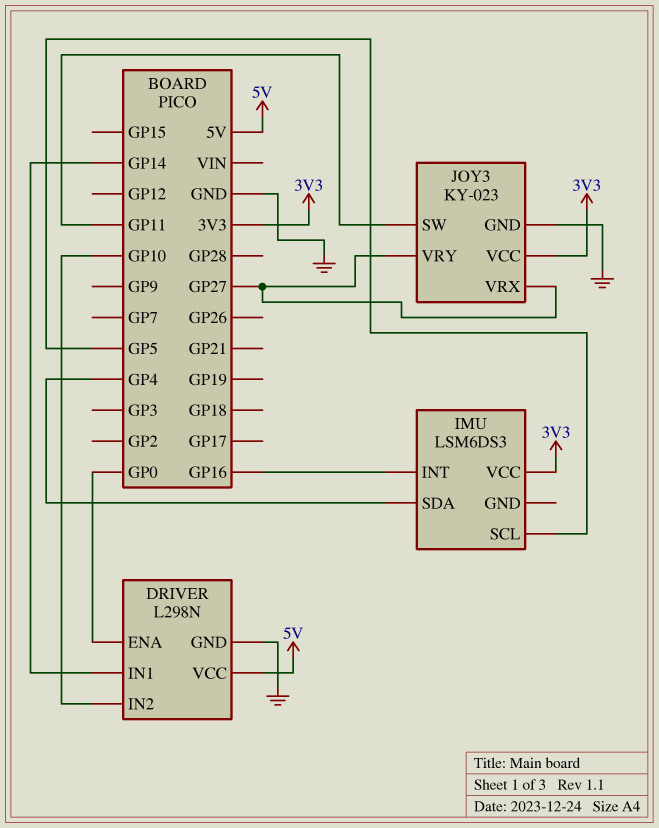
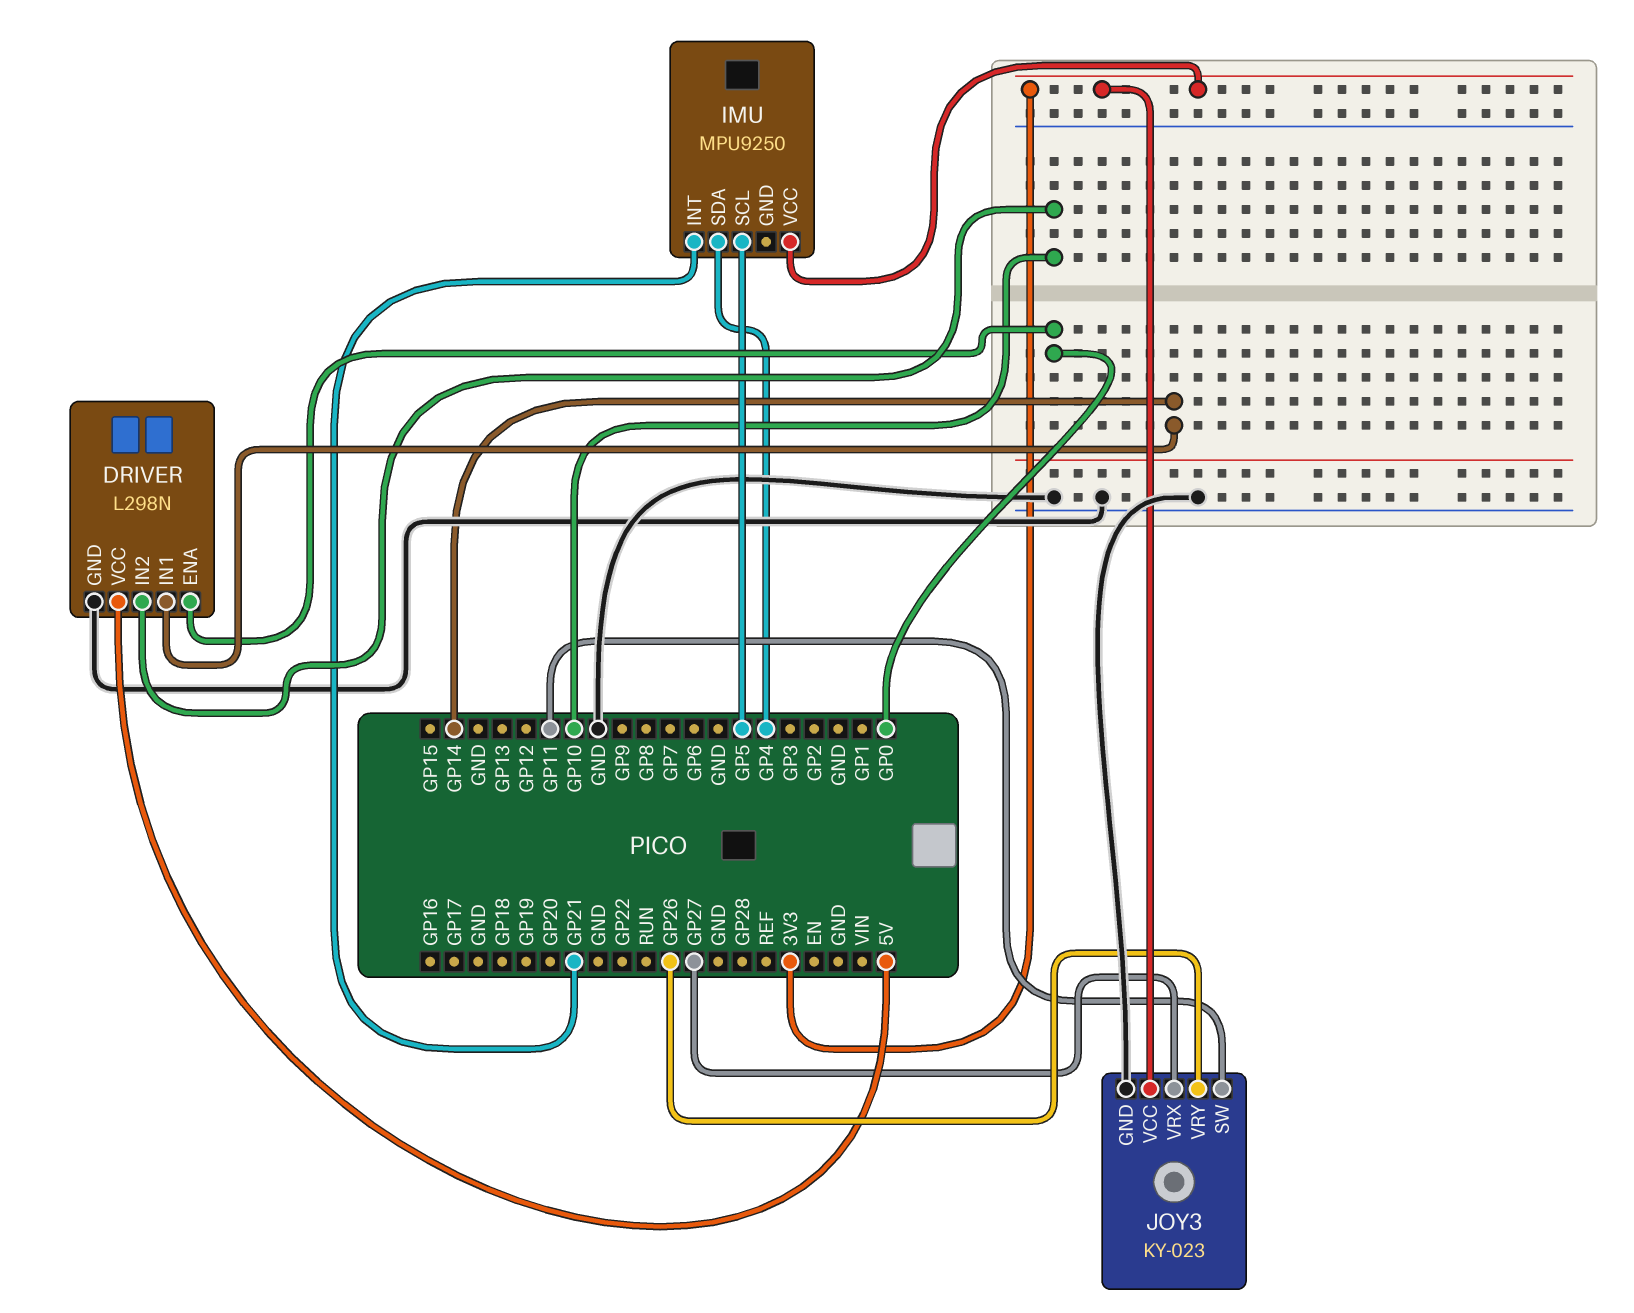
IMU: LSM6DS3 -> MPU9250
IMU pin INT: GP16 -> GP21
JOY3 pin VRY: GP27 -> GP26

